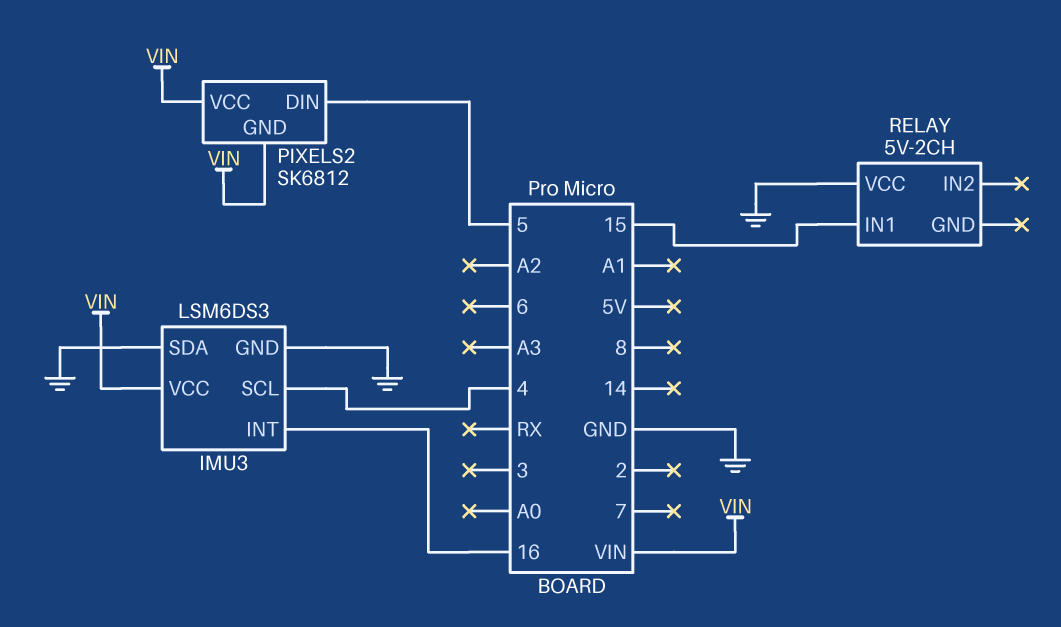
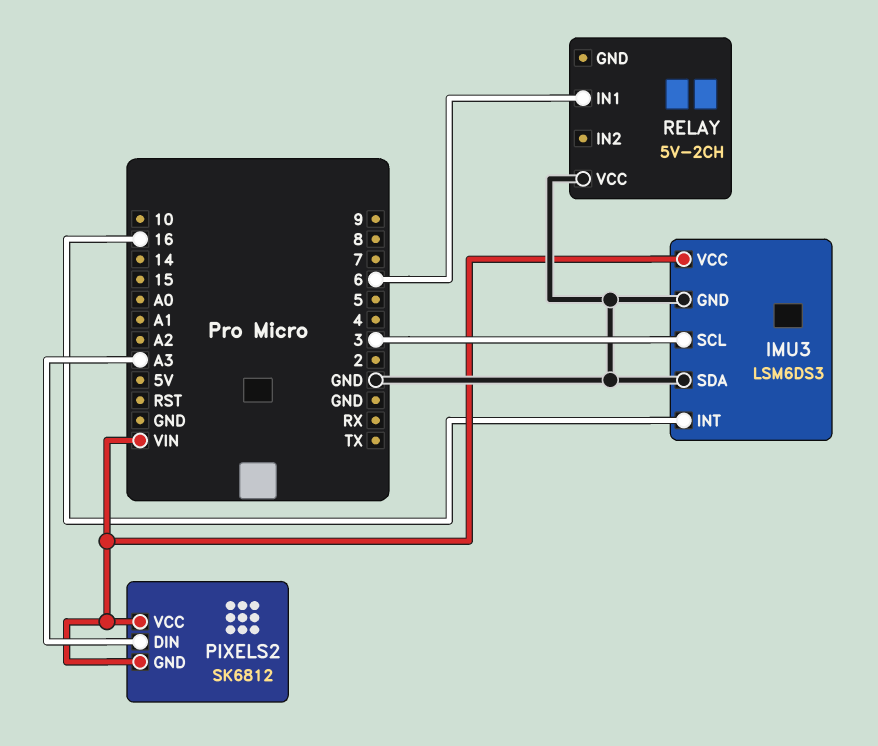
IMU3 pin SCL: 4 -> 3
PIXELS2 pin DIN: 5 -> A3
RELAY pin IN1: 15 -> 6

